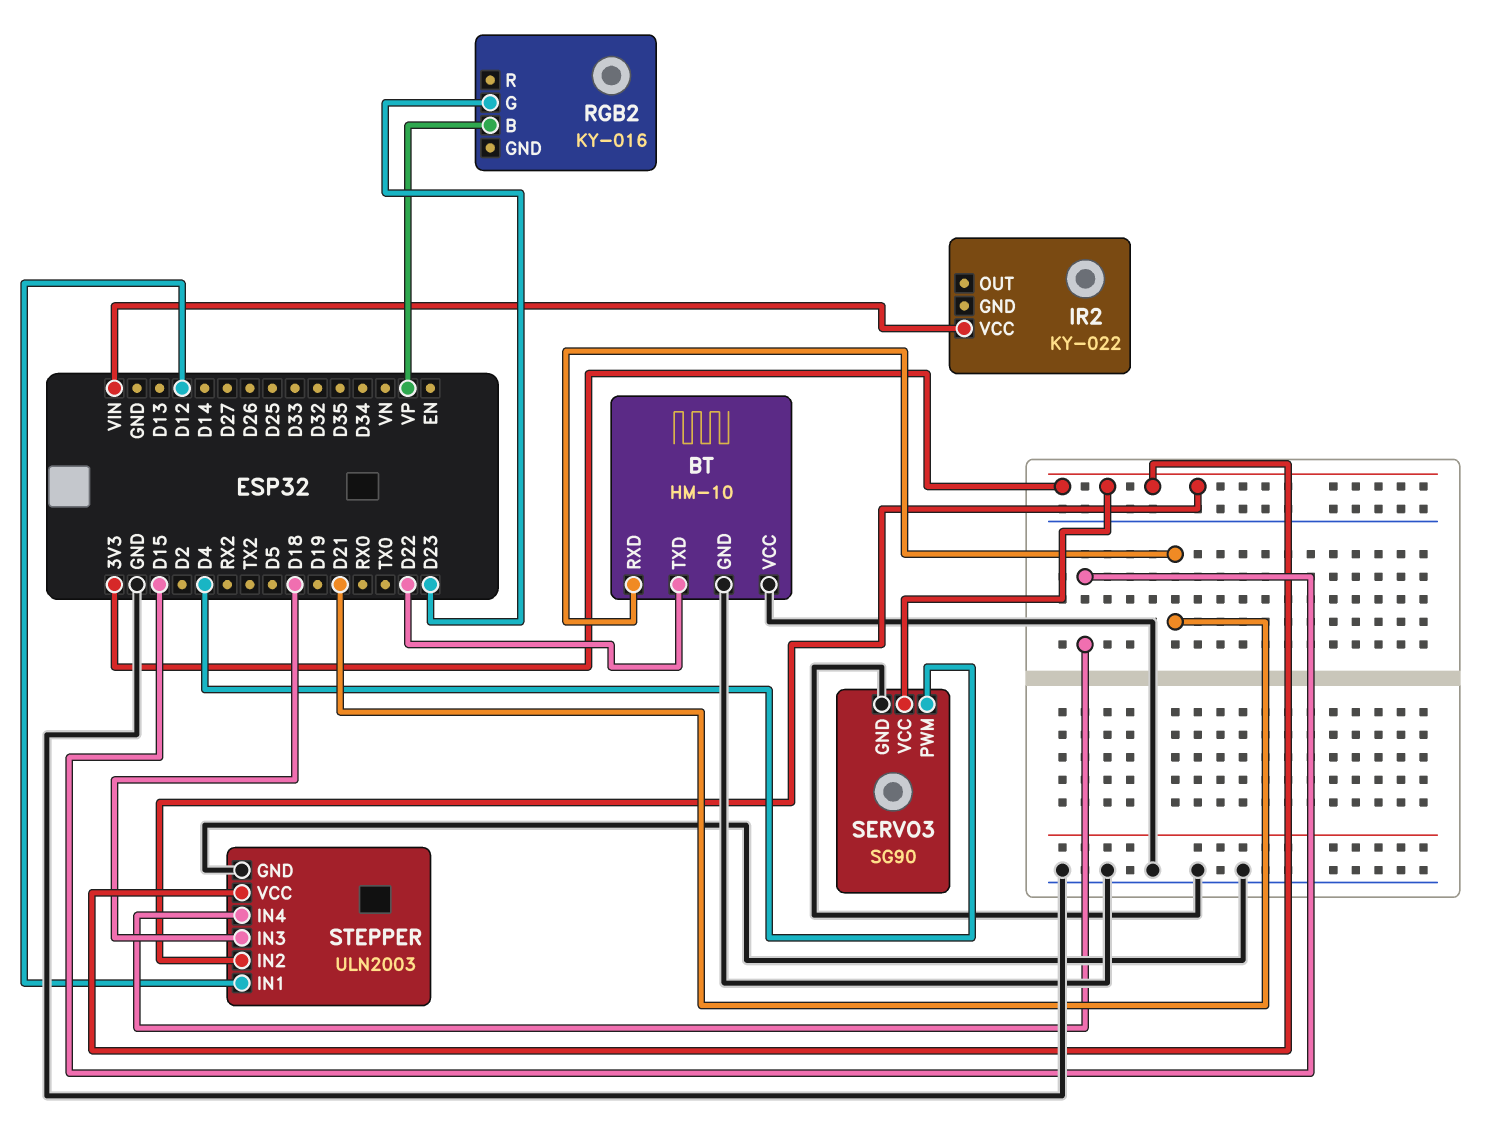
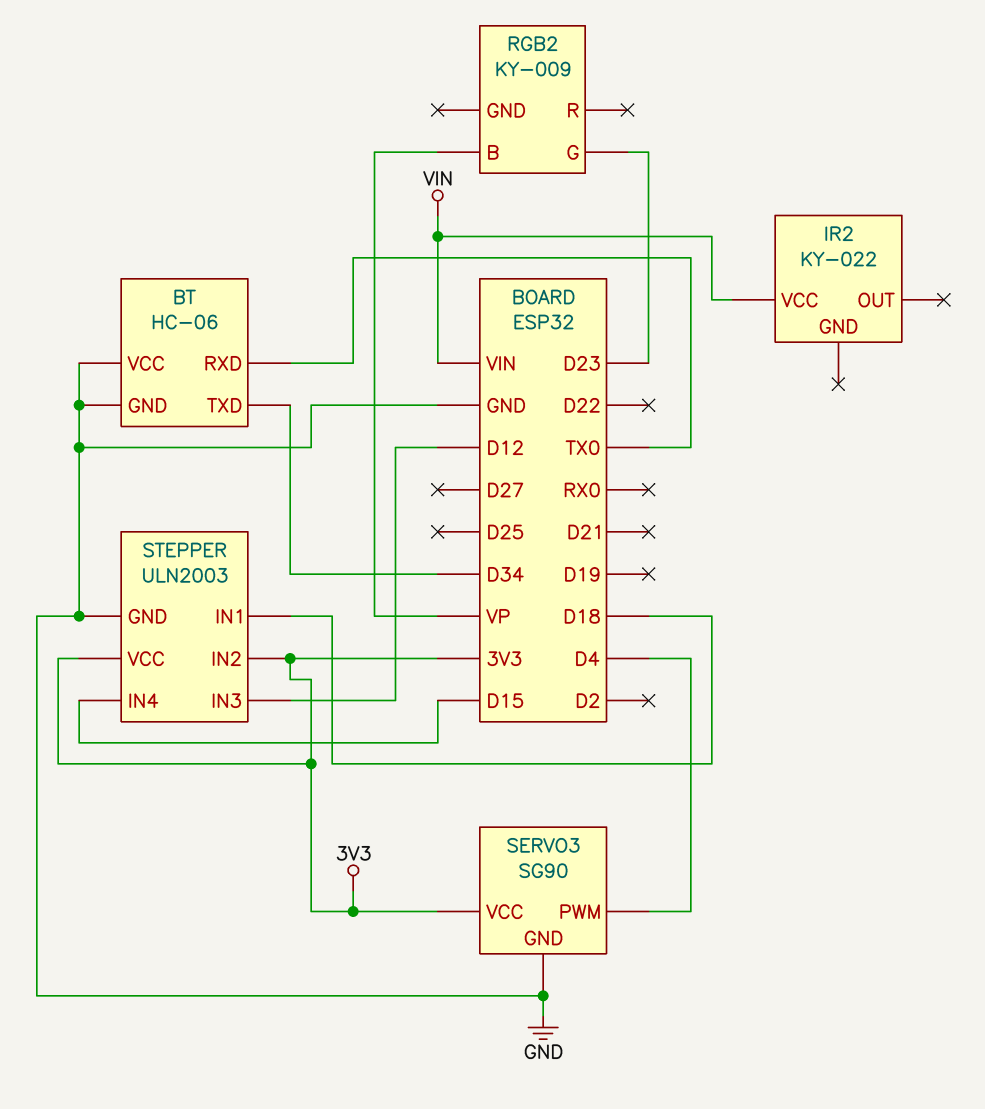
BT: HM-10 -> HC-06
BT pin RXD: D21 -> TX0
BT pin TXD: D22 -> D34
RGB2: KY-016 -> KY-009
STEPPER pin IN1: D12 -> D18
STEPPER pin IN3: D18 -> D12

